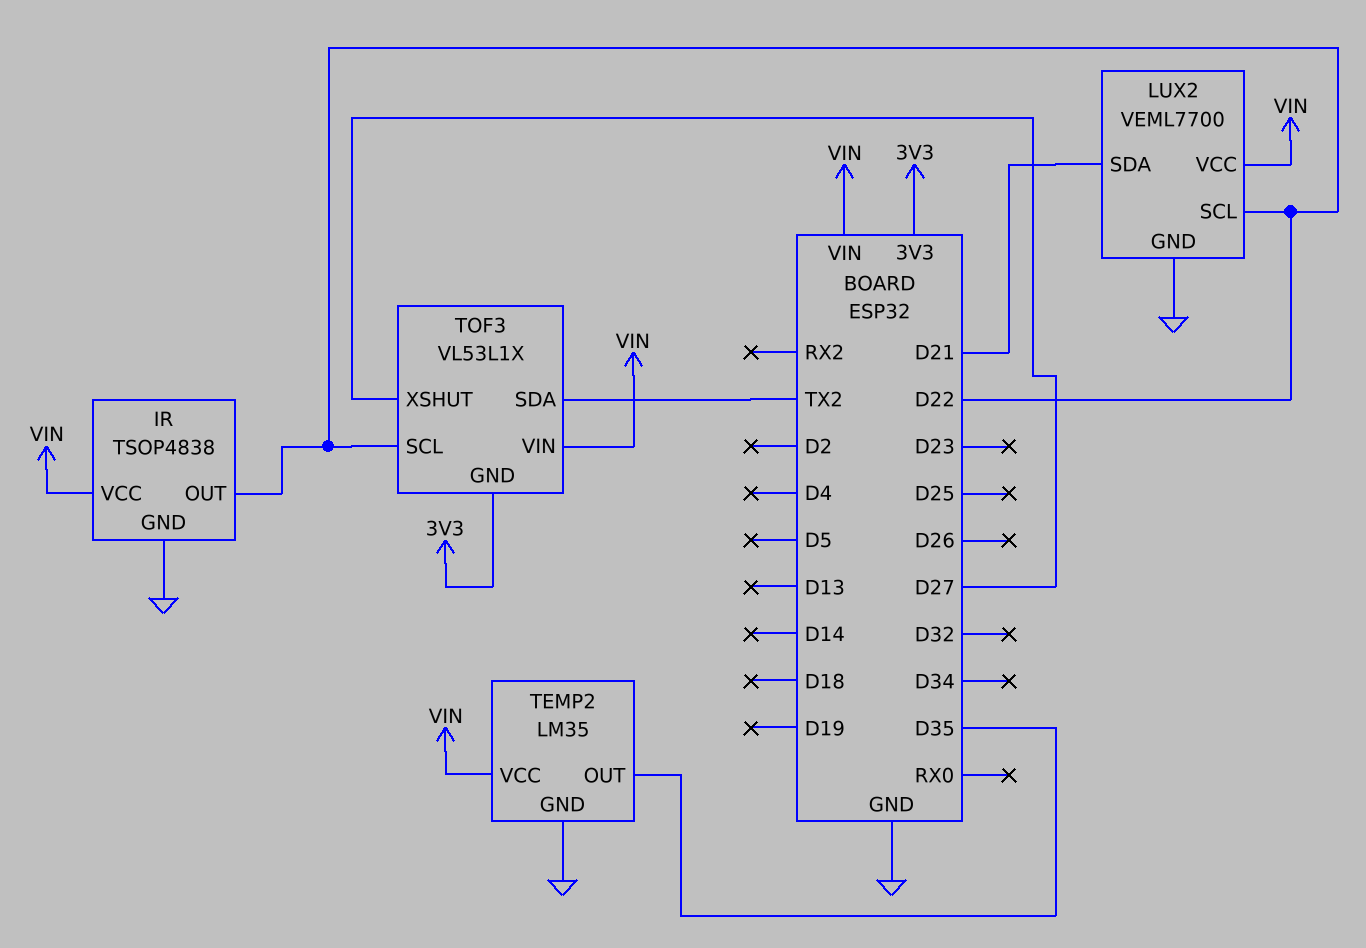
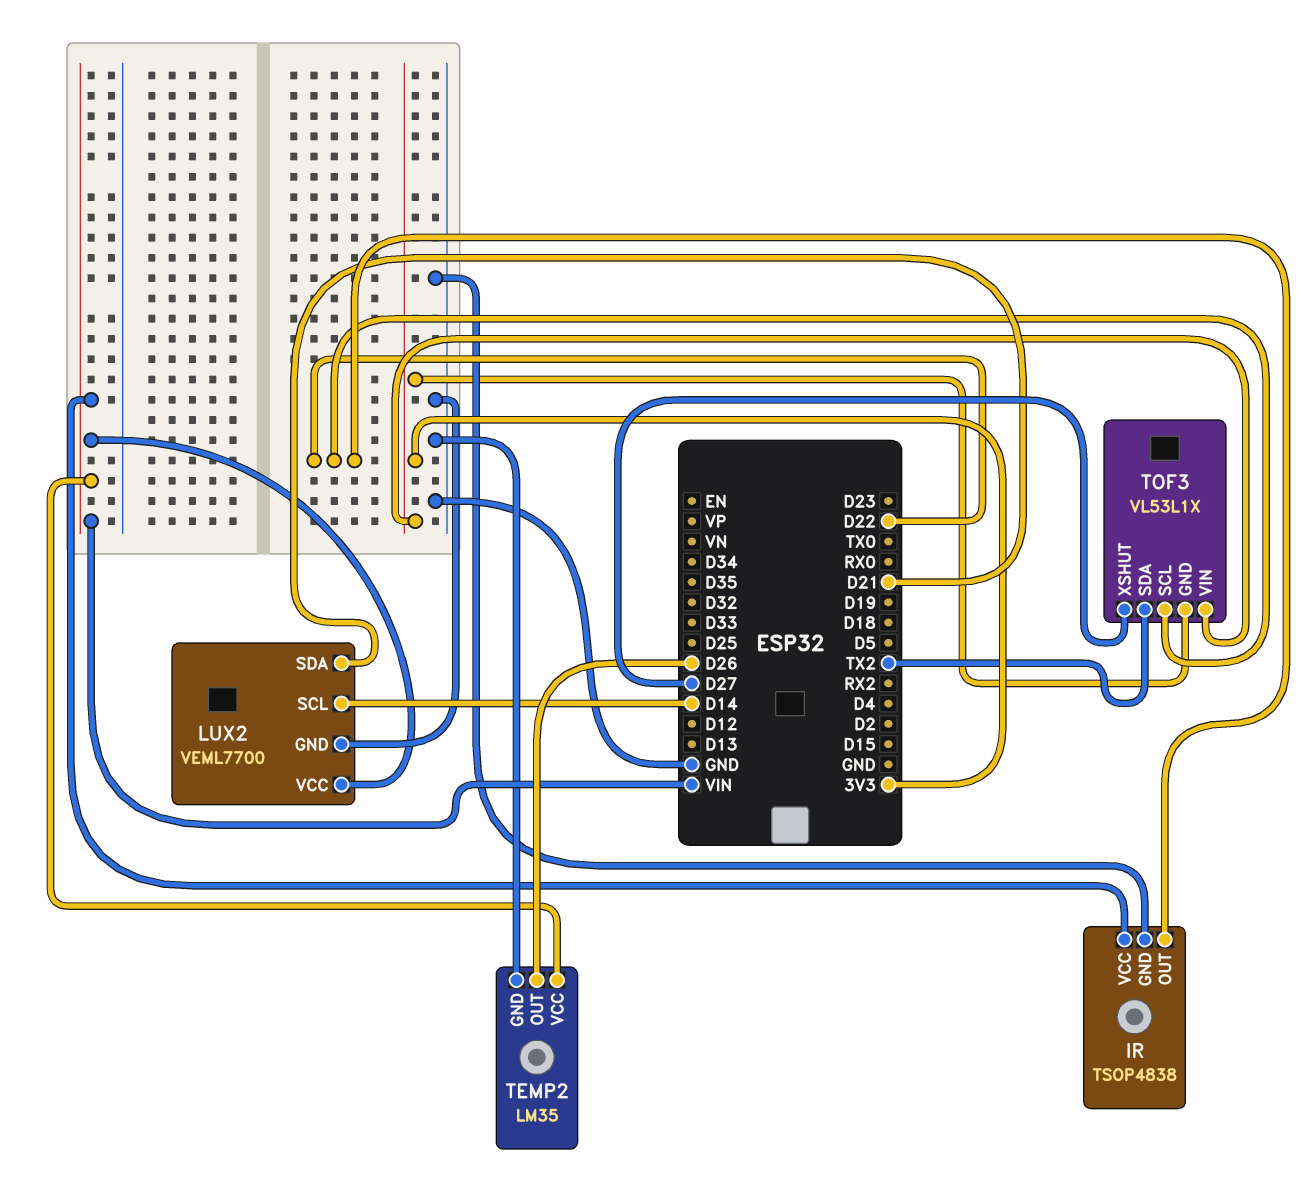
LUX2 pin SCL: D22 -> D14
TEMP2 pin OUT: D35 -> D26
TOF3 pin VIN: VIN -> 3V3

